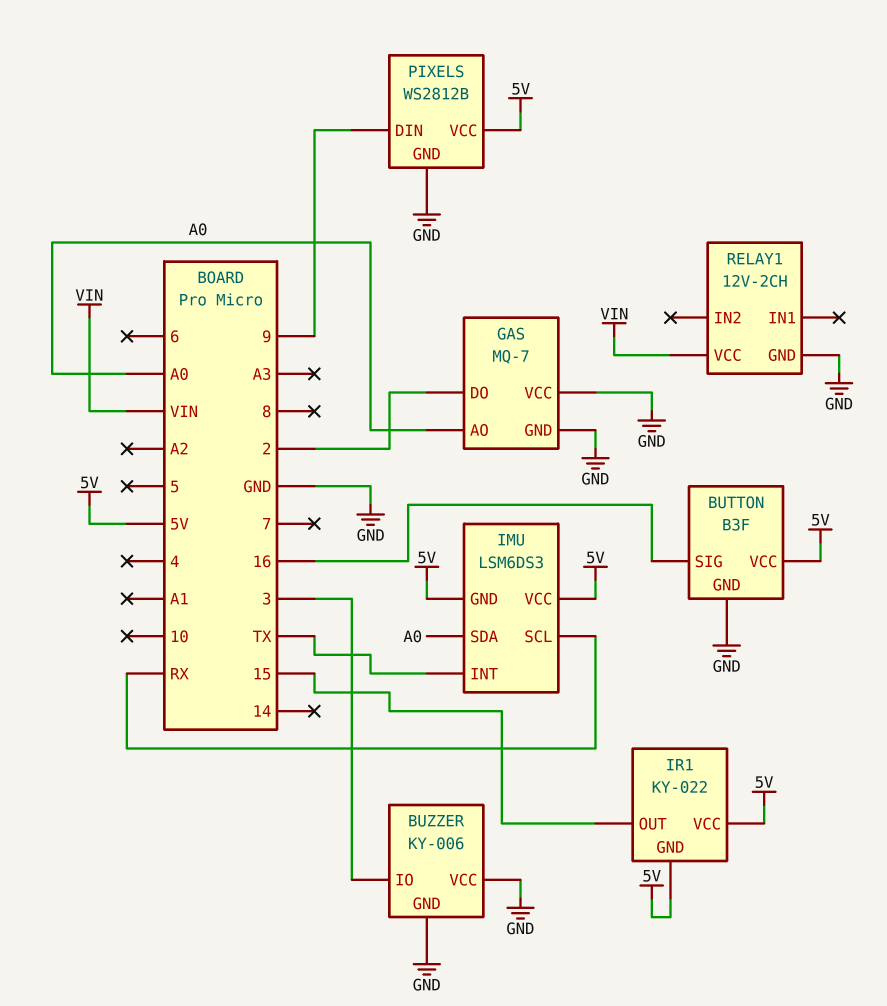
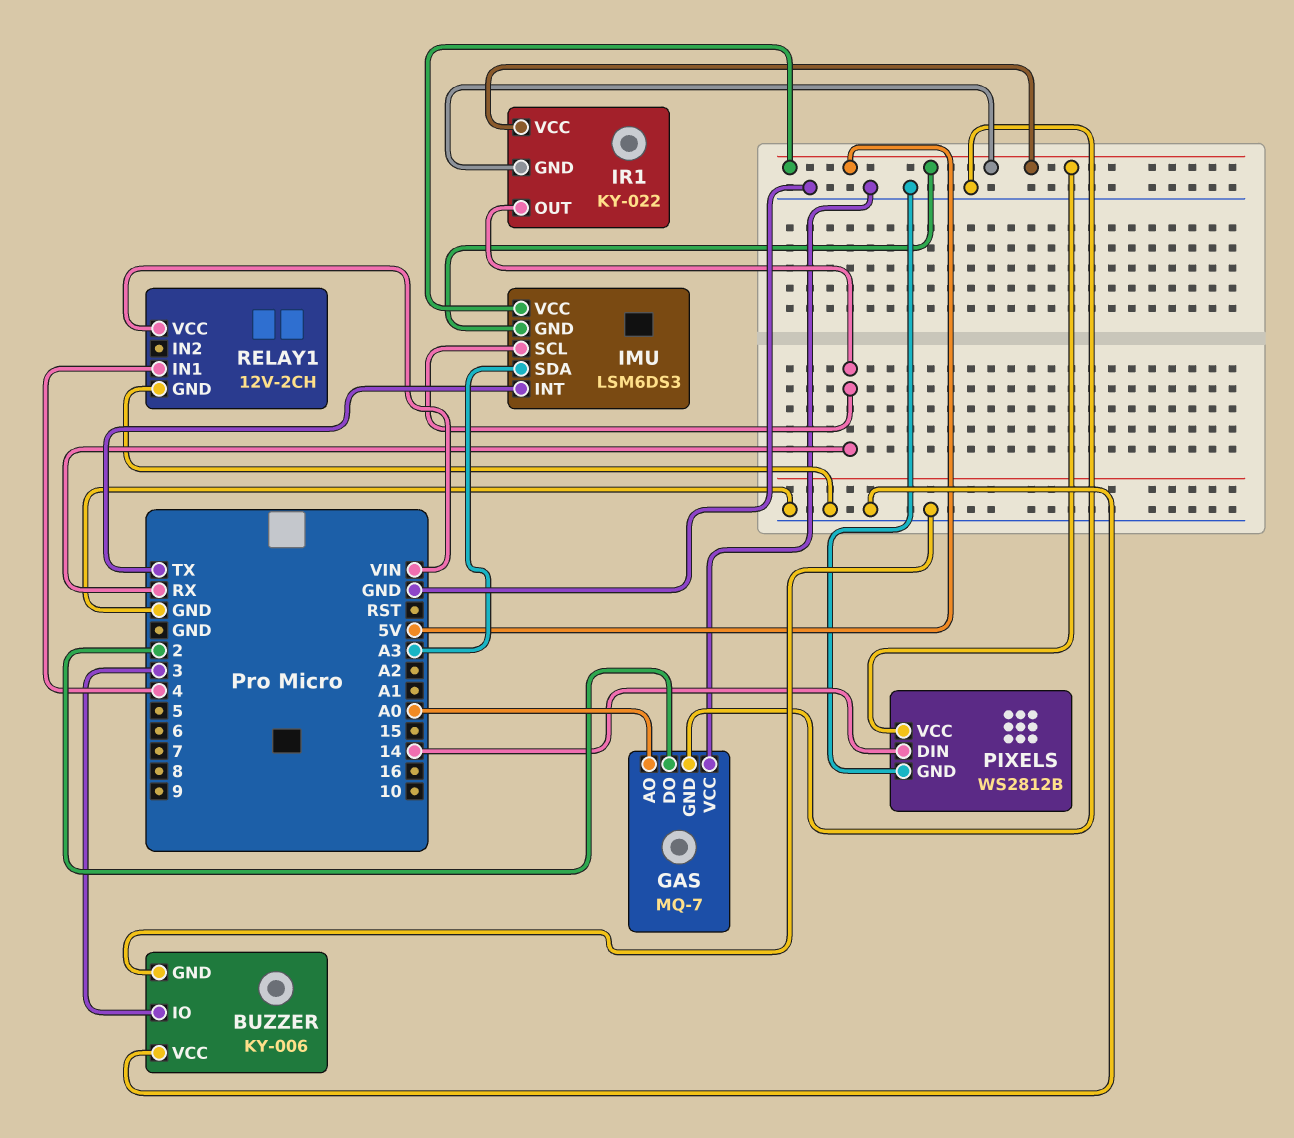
BUTTON: B3F -> none
BUTTON pin GND: GND -> none
BUTTON pin SIG: 16 -> none
BUTTON pin VCC: 5V -> none
IMU pin SDA: A0 -> A3
IR1 pin OUT: 15 -> RX
PIXELS pin DIN: 9 -> 14
RELAY1 pin IN1: none -> 4

